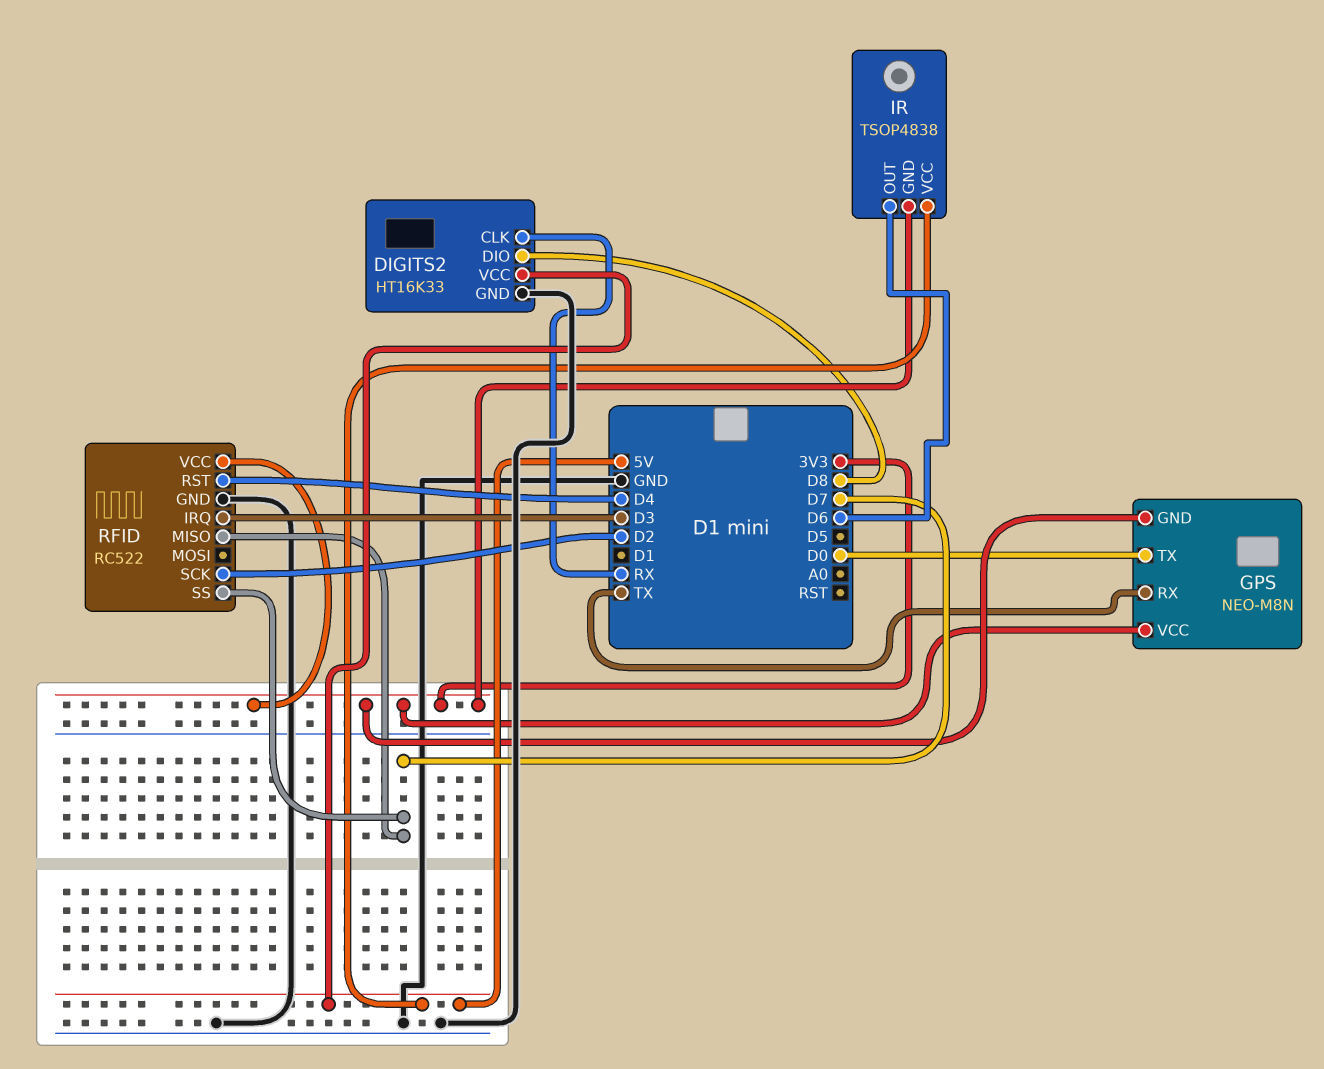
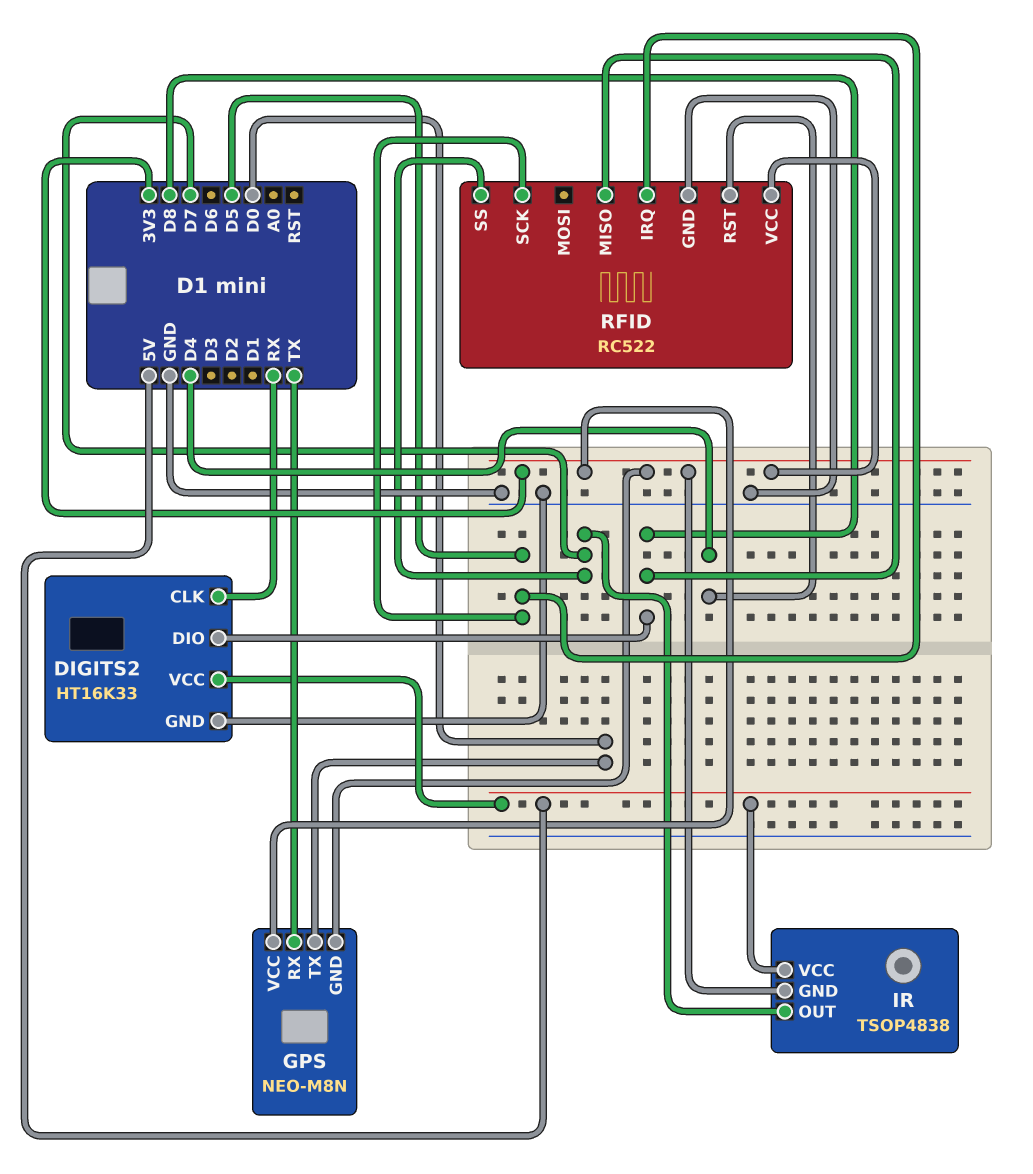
IR pin OUT: D6 -> D7
RFID pin IRQ: D3 -> D5
RFID pin MISO: D7 -> D8
RFID pin SCK: D2 -> D5

